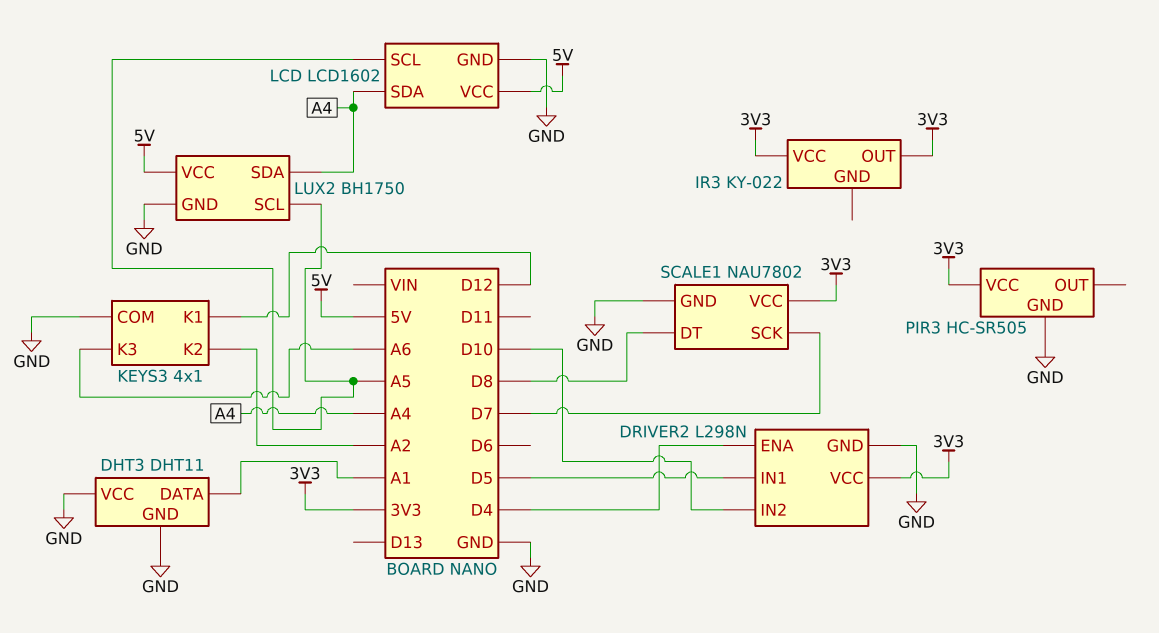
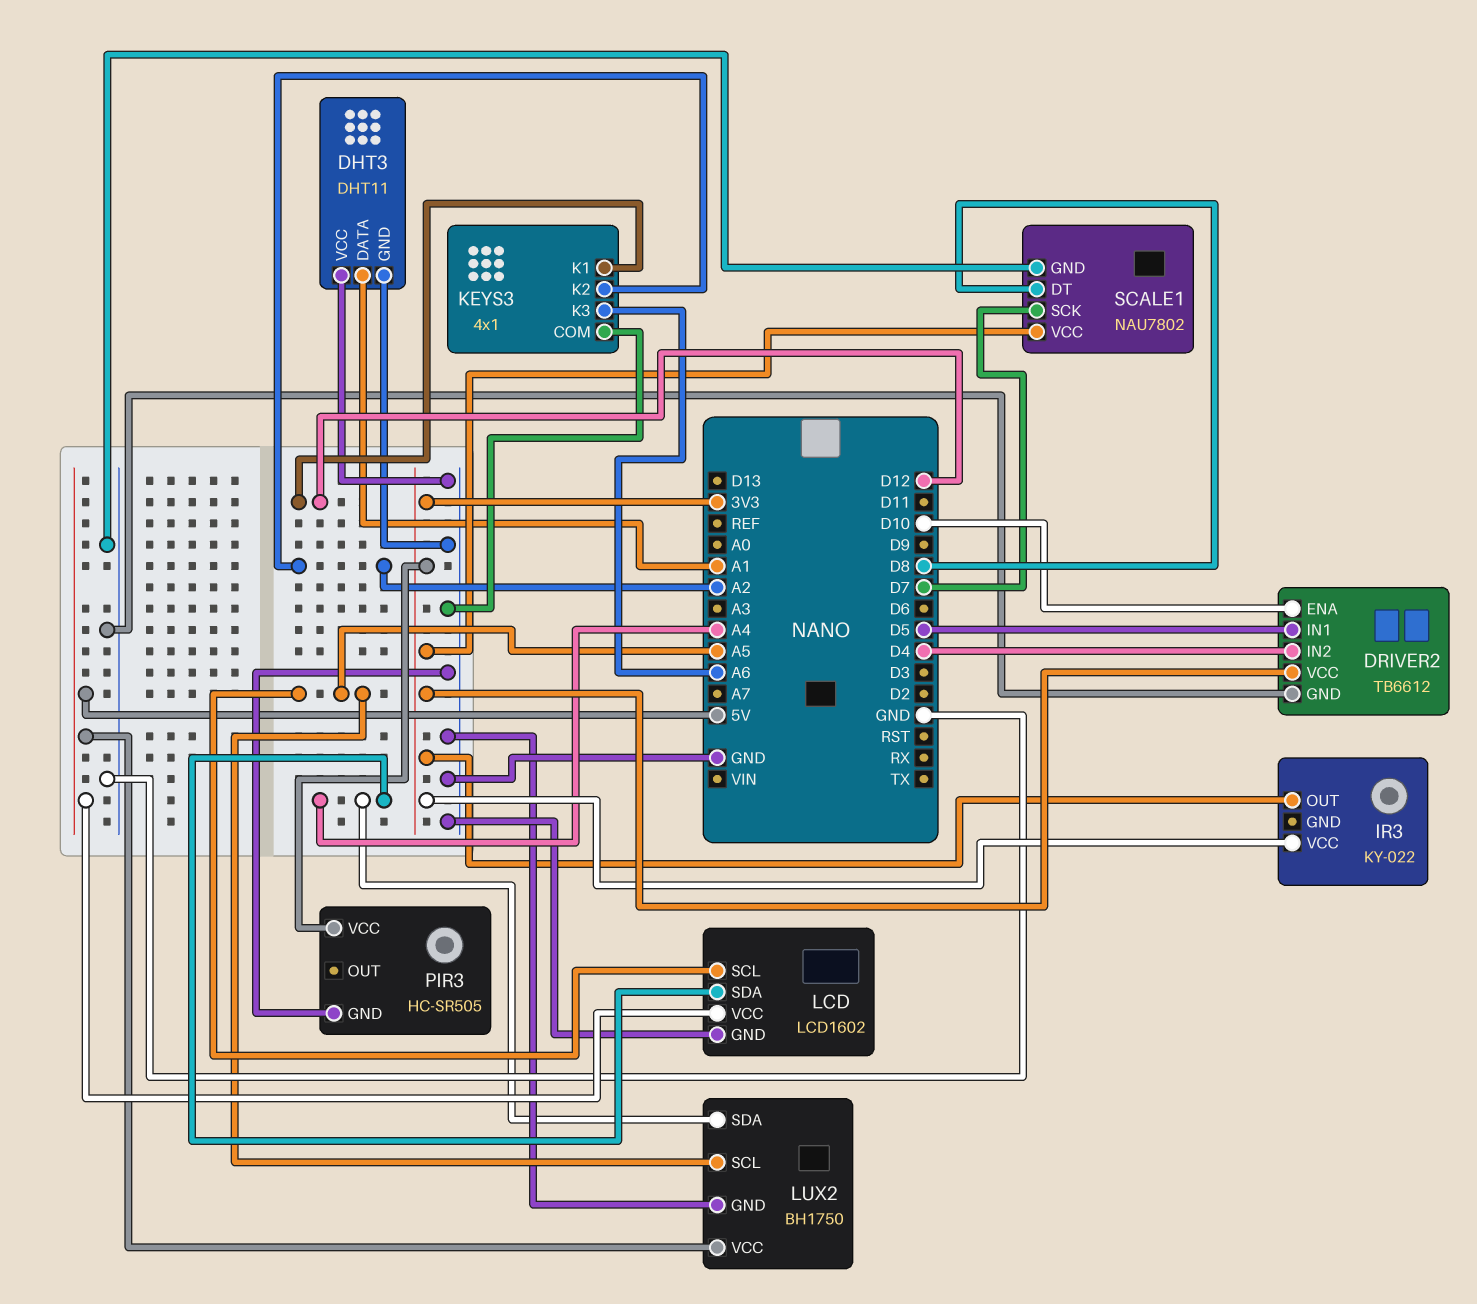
DRIVER2: L298N -> TB6612
DRIVER2 pin ENA: D4 -> D10
DRIVER2 pin IN2: D10 -> D4

